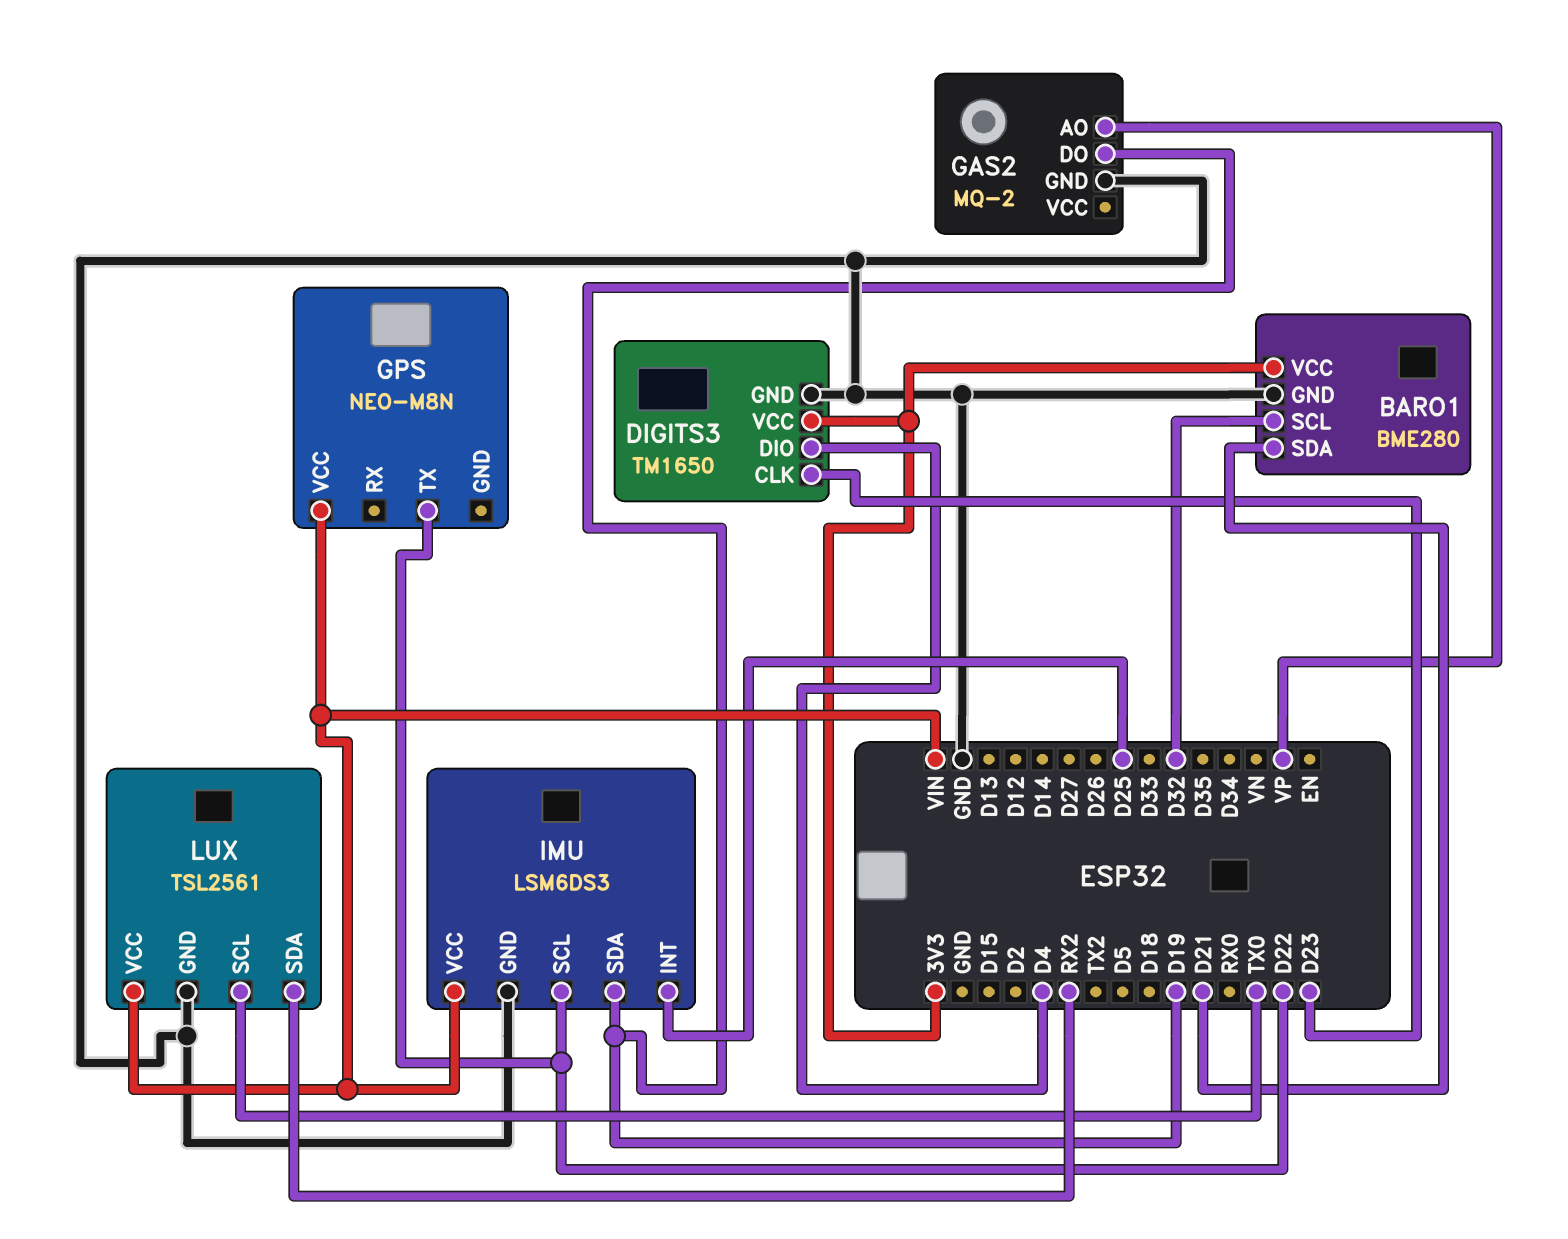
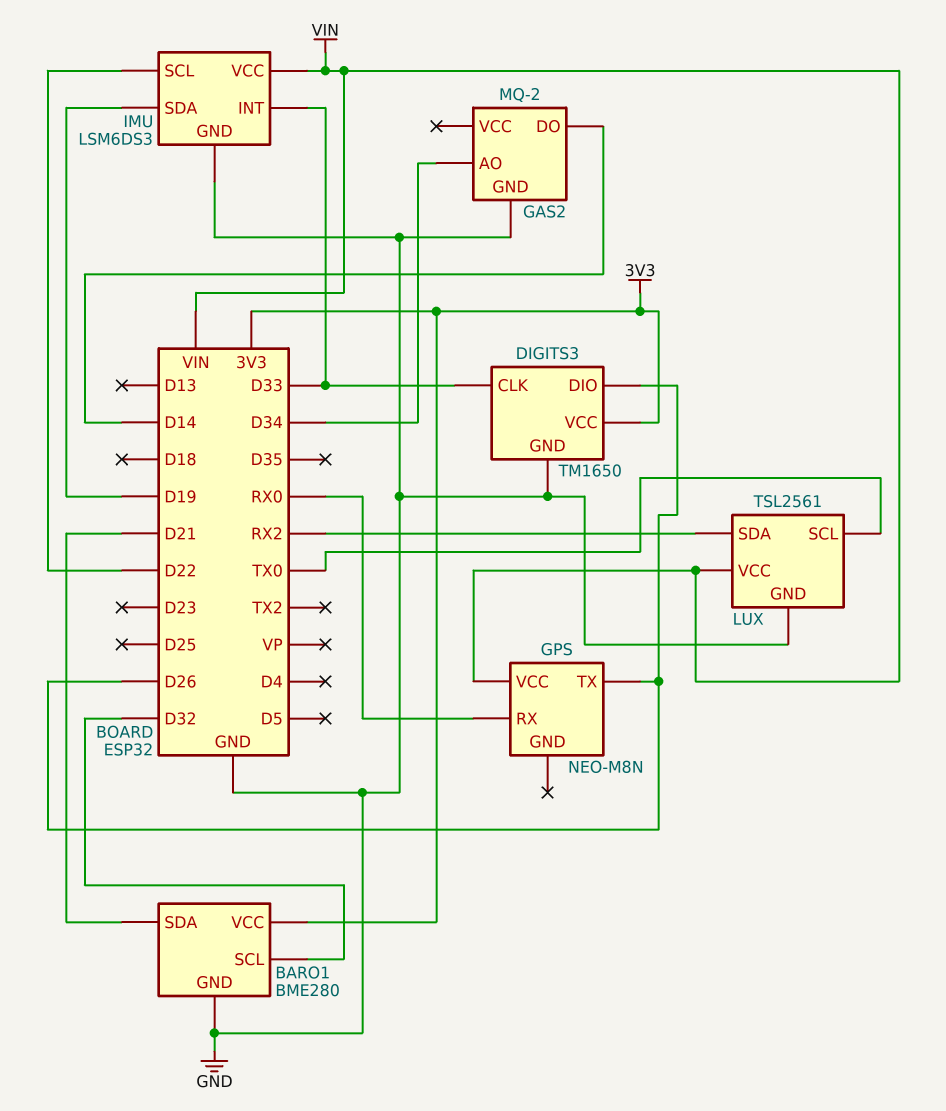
DIGITS3 pin CLK: D23 -> D33
DIGITS3 pin DIO: D4 -> D26
GAS2 pin AO: VP -> D34
GAS2 pin DO: D19 -> D14
GPS pin RX: none -> RX0
GPS pin TX: D22 -> D26
IMU pin INT: D25 -> D33

